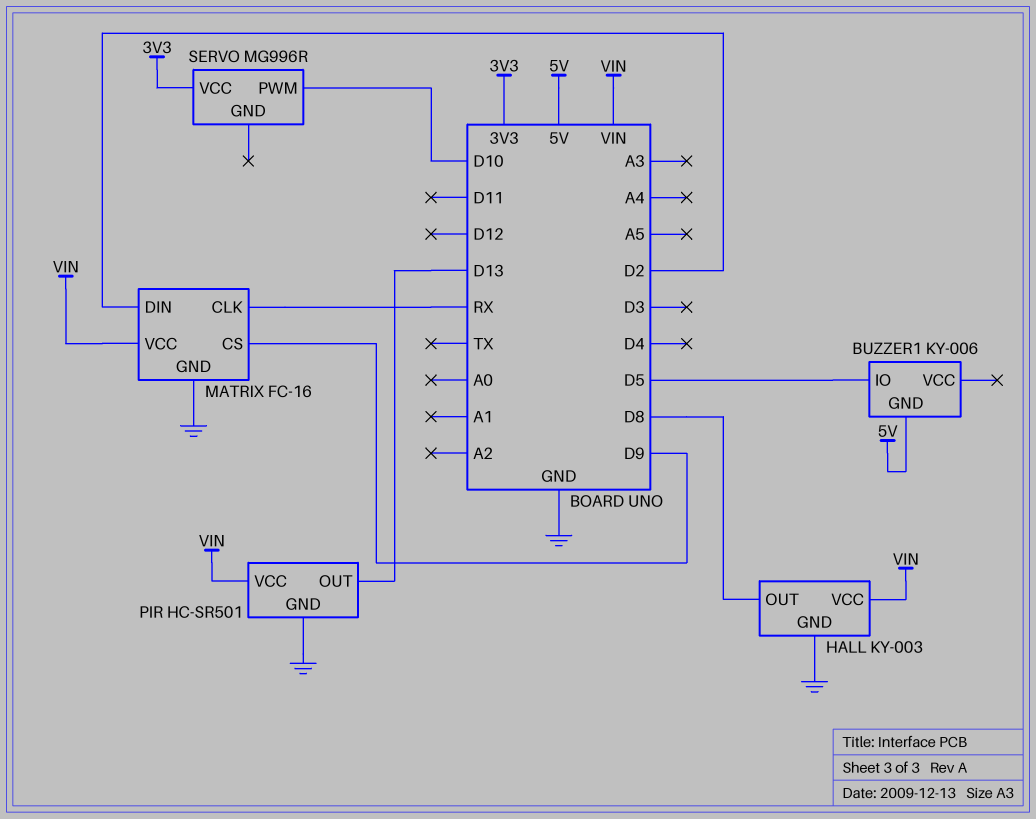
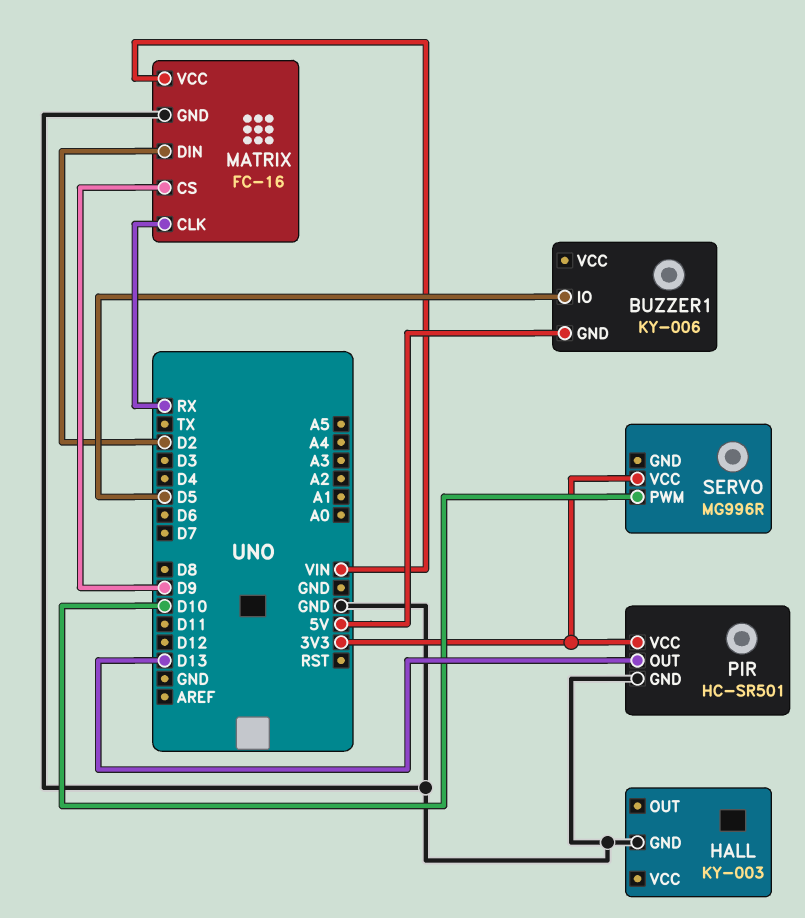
HALL pin OUT: D8 -> none
HALL pin VCC: VIN -> none
PIR pin VCC: VIN -> 3V3

